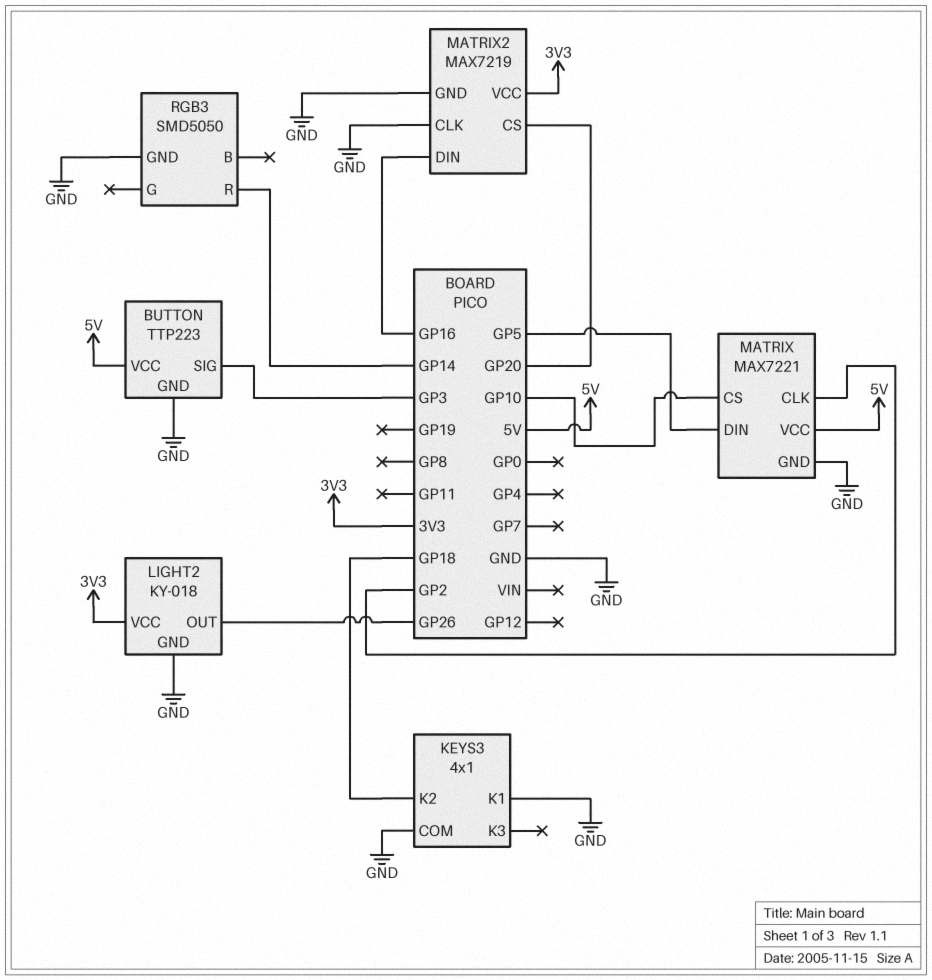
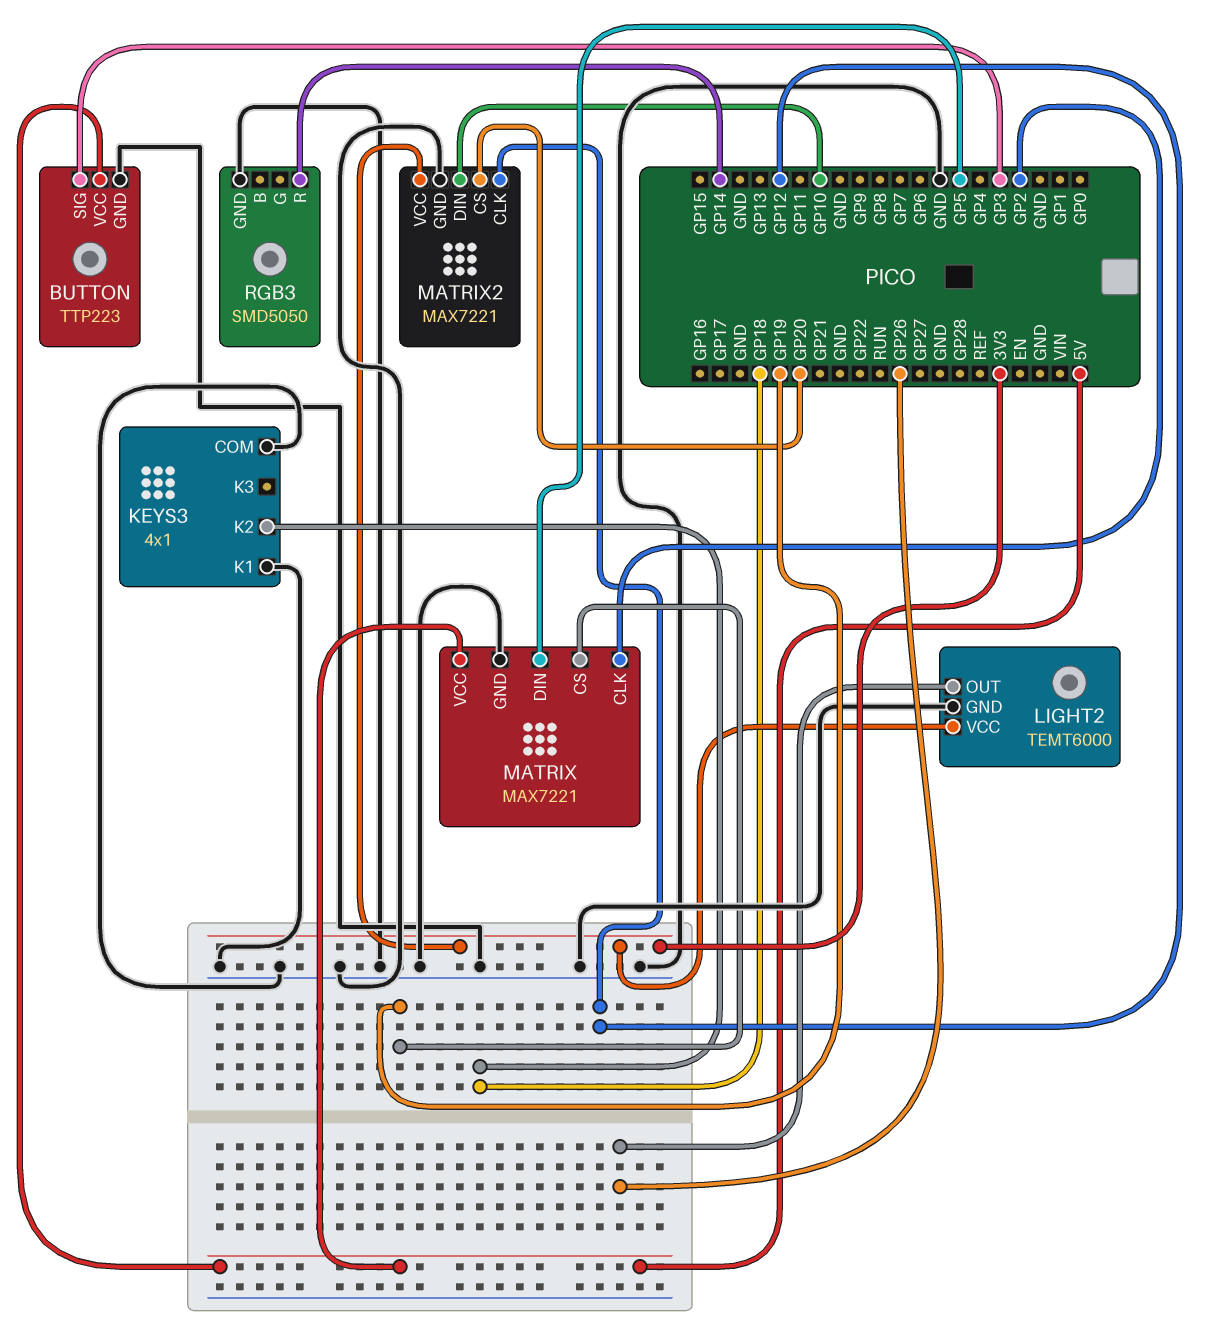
LIGHT2: KY-018 -> TEMT6000
MATRIX pin CS: GP10 -> GP19
MATRIX2: MAX7219 -> MAX7221
MATRIX2 pin CLK: GND -> GP12
MATRIX2 pin DIN: GP16 -> GP10

